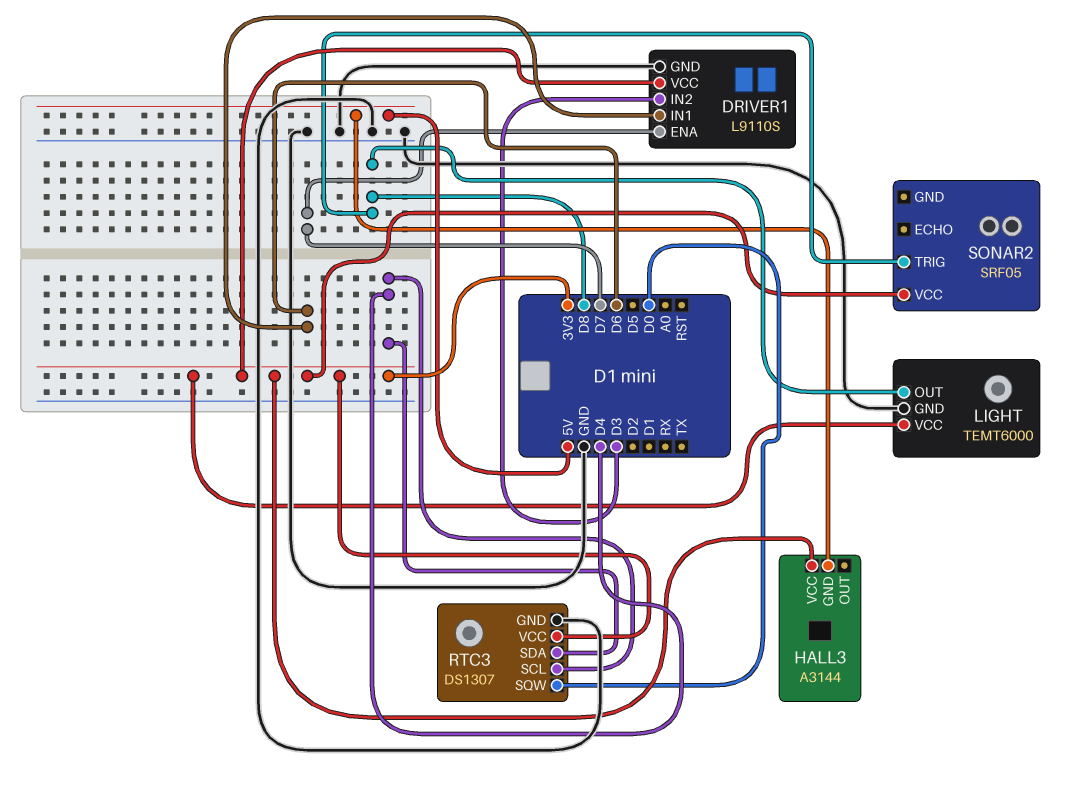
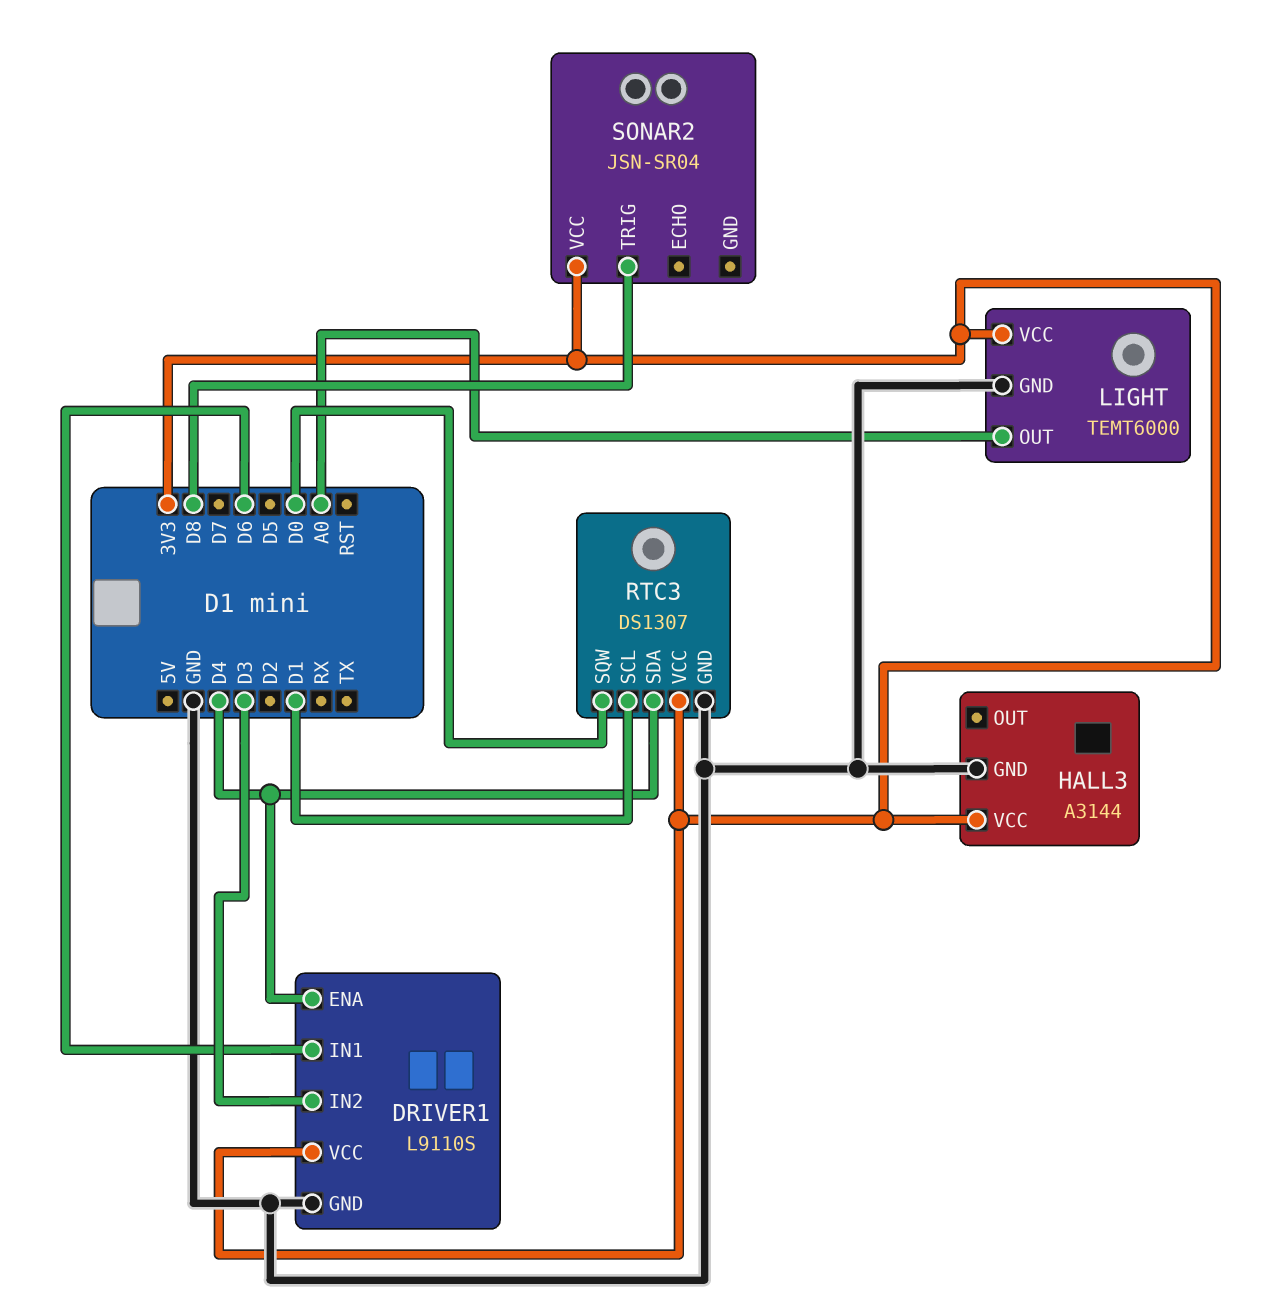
DRIVER1 pin ENA: D7 -> D4
HALL3 pin GND: 5V -> GND
LIGHT pin OUT: D8 -> A0
RTC3 pin SCL: D4 -> D1
SONAR2: SRF05 -> JSN-SR04

